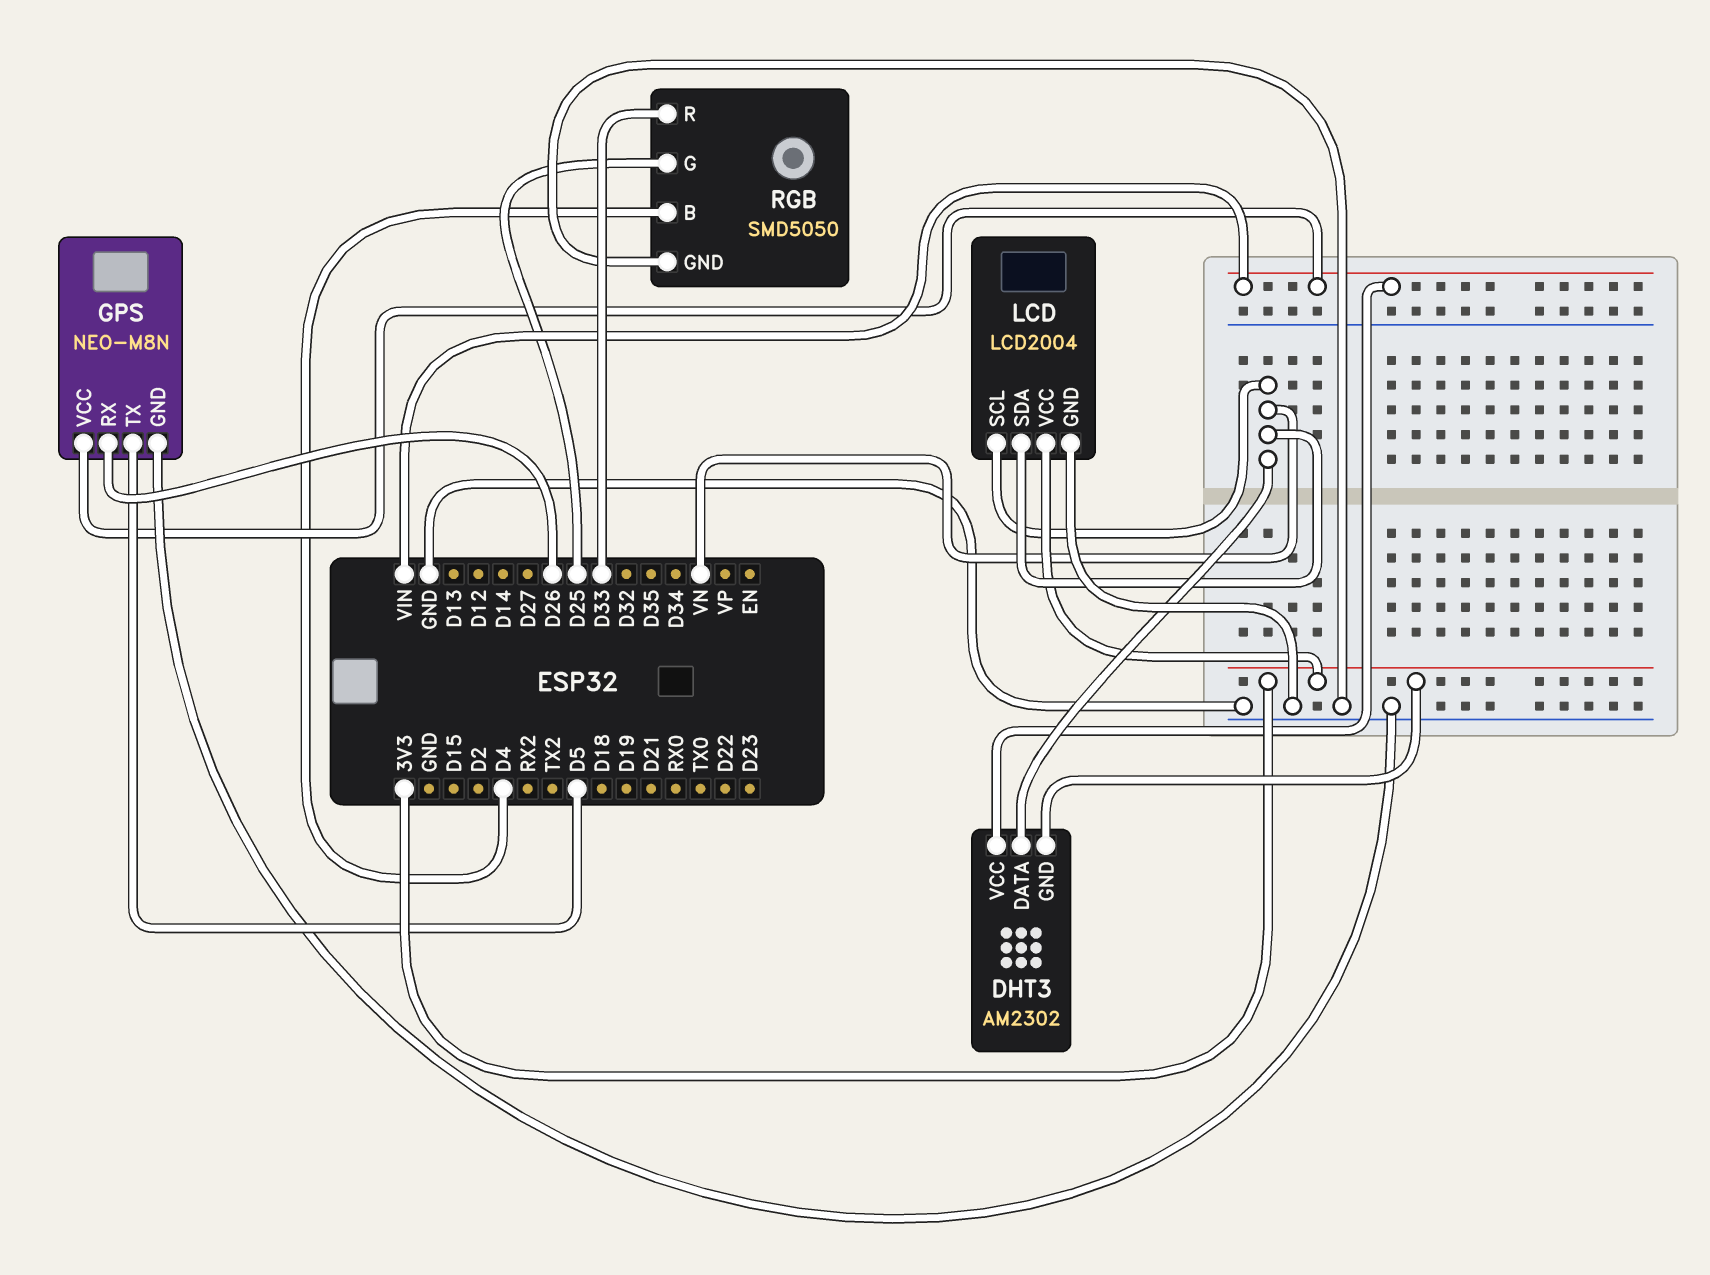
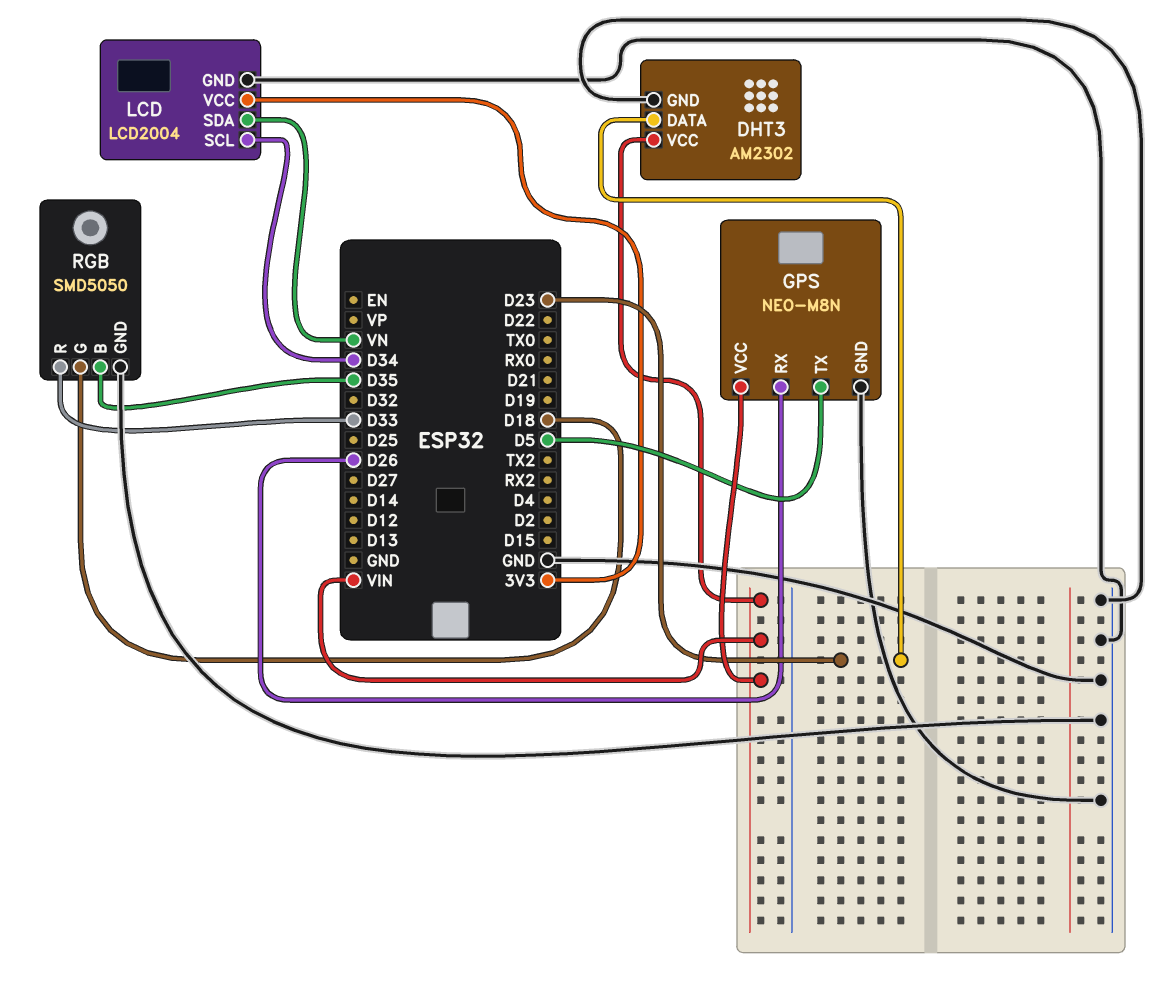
DHT3 pin DATA: VN -> D23
DHT3 pin GND: 3V3 -> GND
LCD pin SCL: VN -> D34
RGB pin B: D4 -> D35
RGB pin G: D25 -> D18

